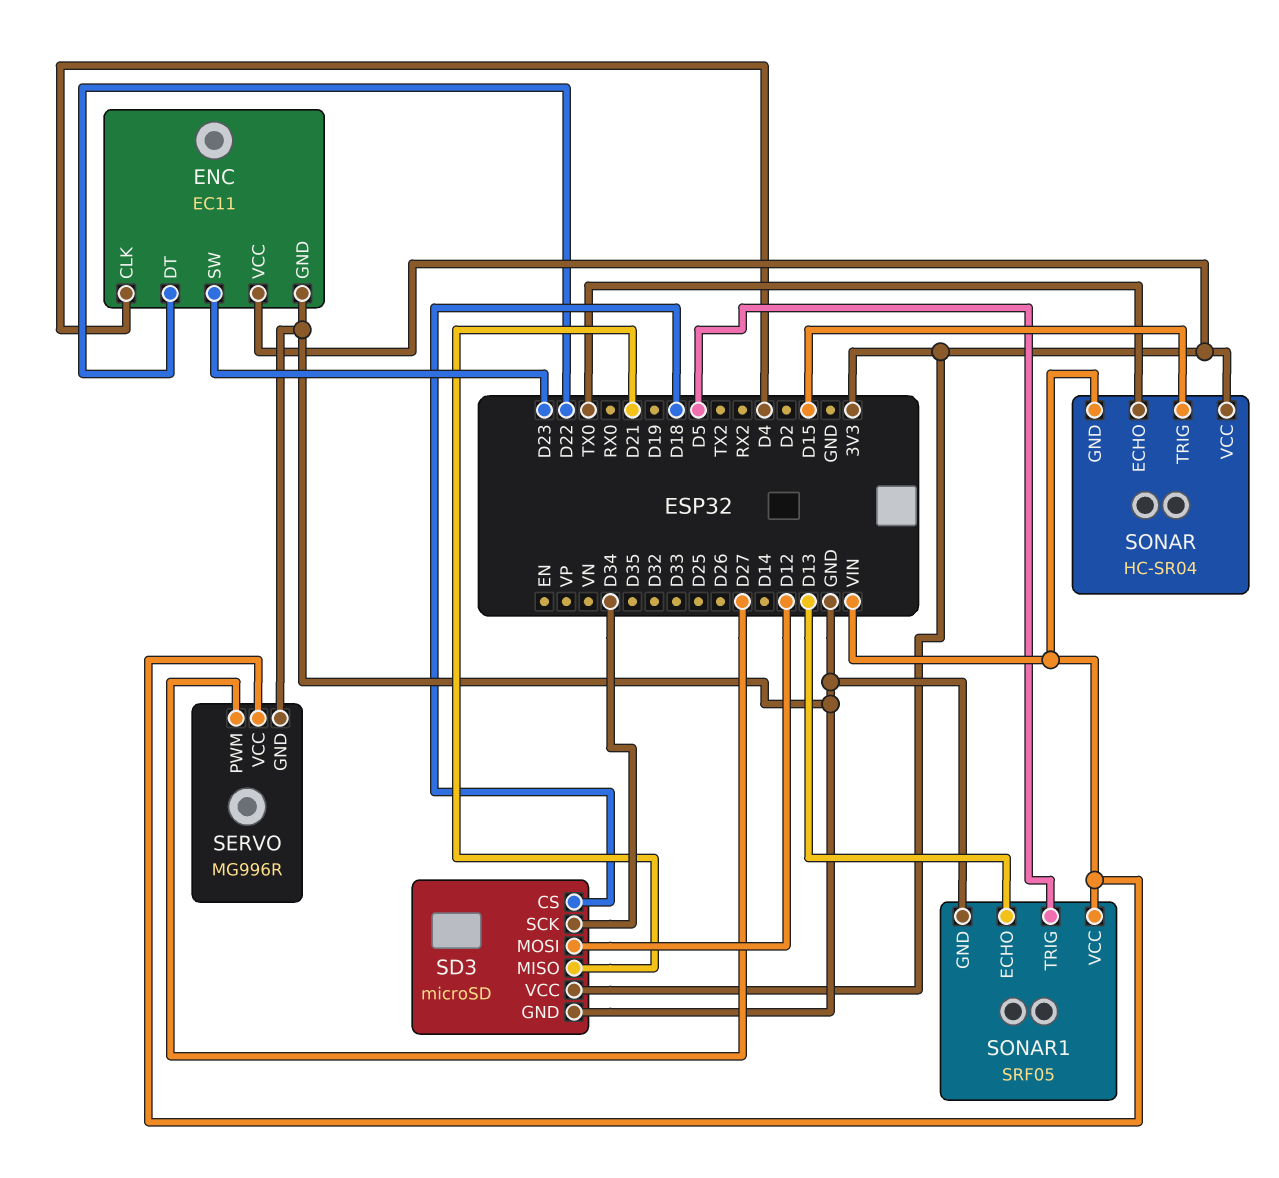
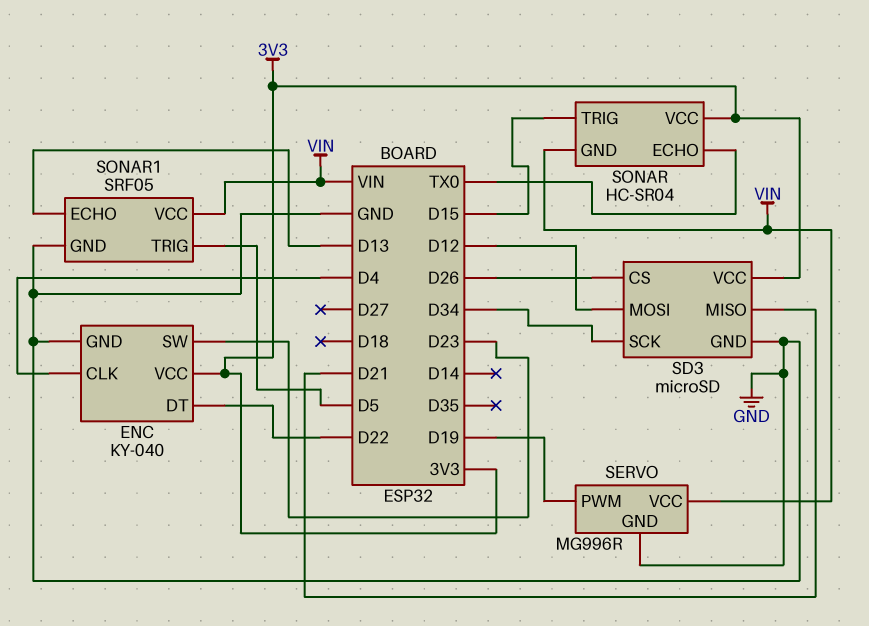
ENC: EC11 -> KY-040
SD3 pin CS: D18 -> D26
SERVO pin PWM: D27 -> D19

